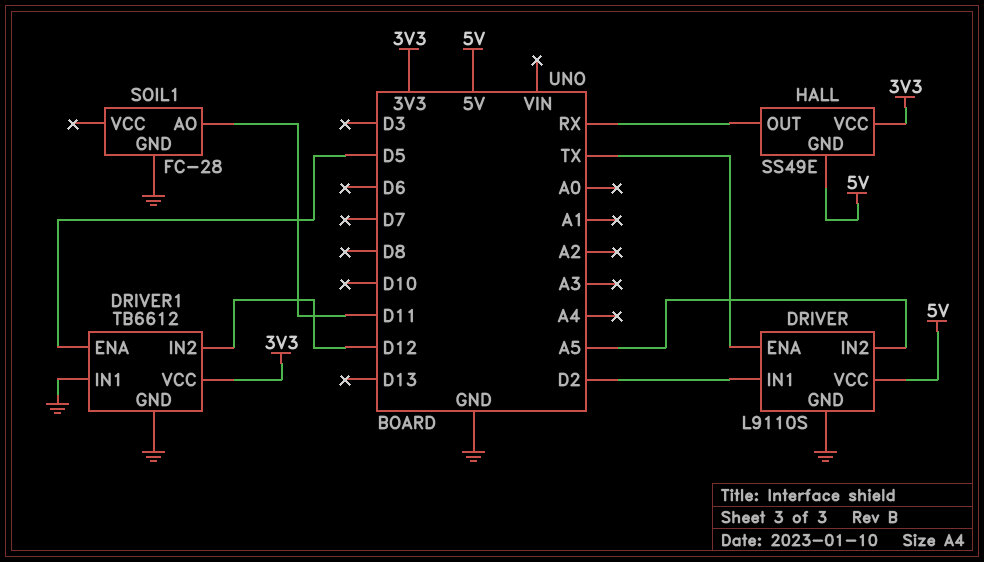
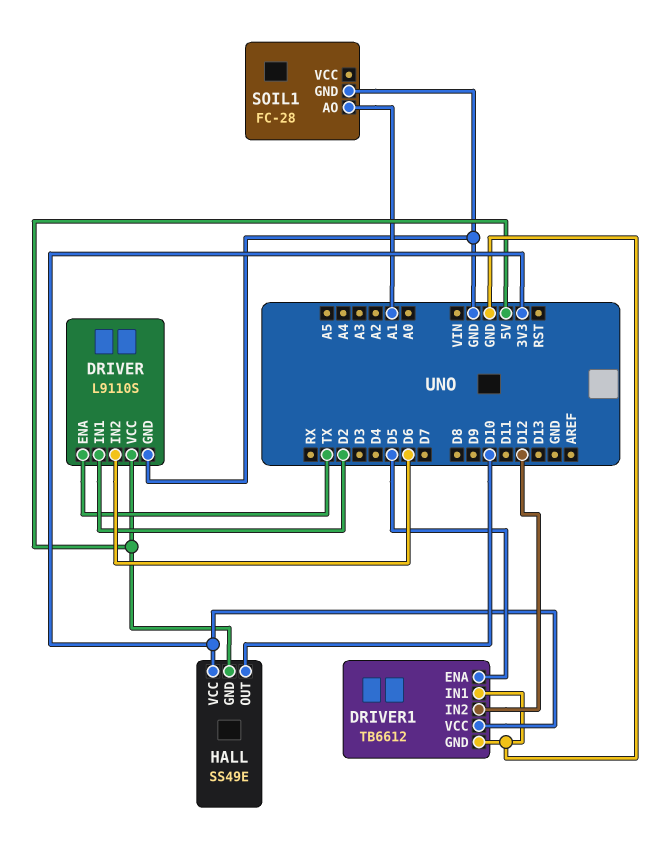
DRIVER pin IN2: A5 -> D6
HALL pin OUT: RX -> D10
SOIL1 pin AO: D11 -> A1

